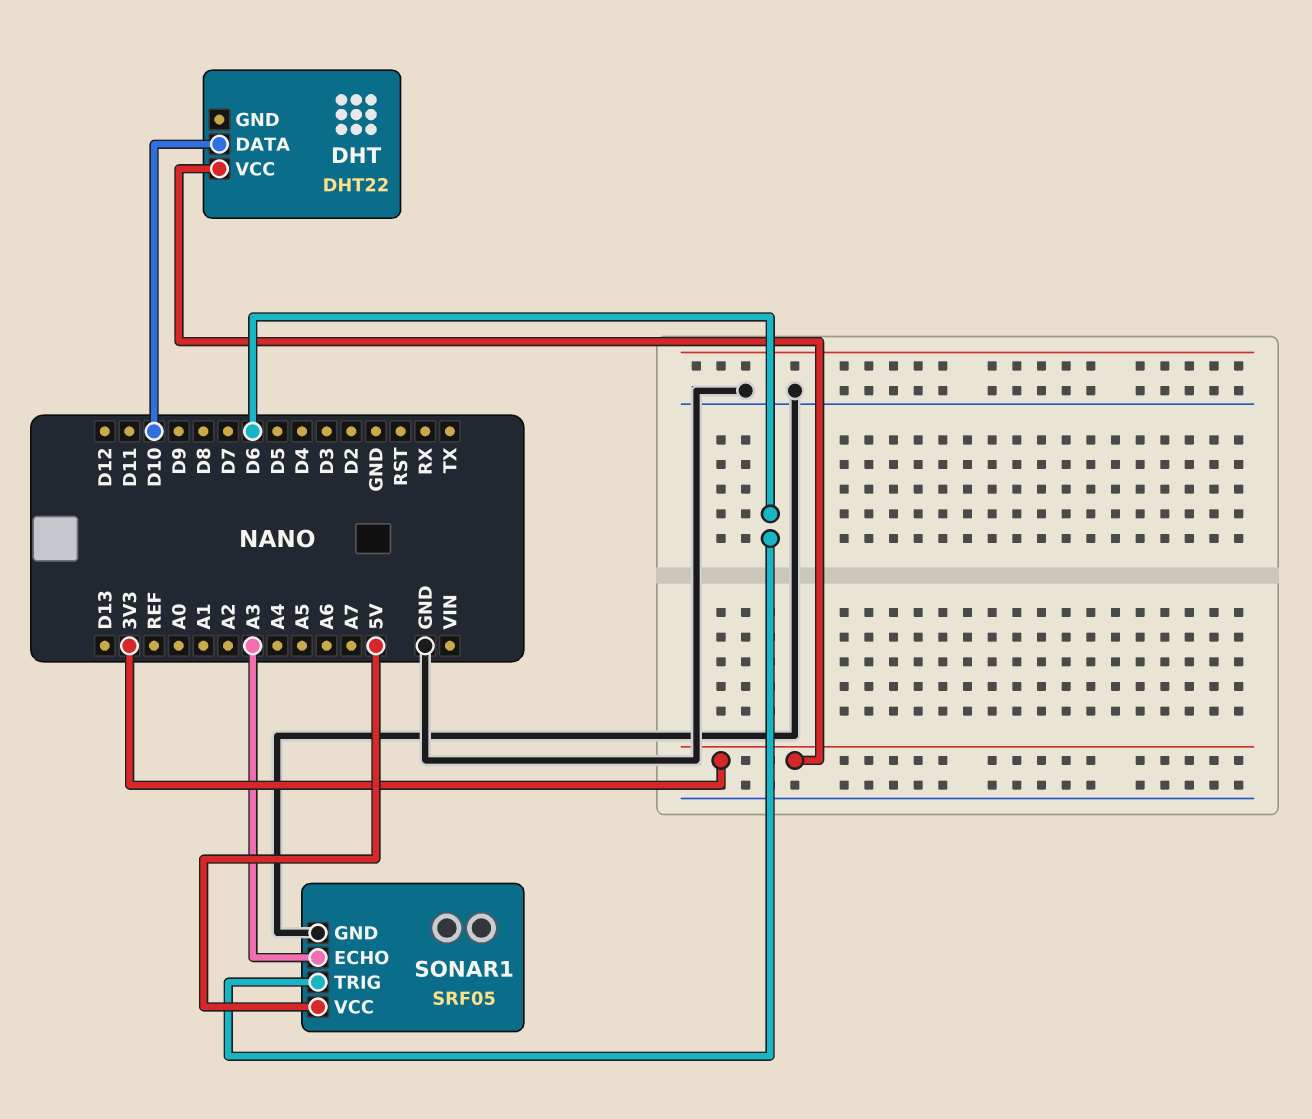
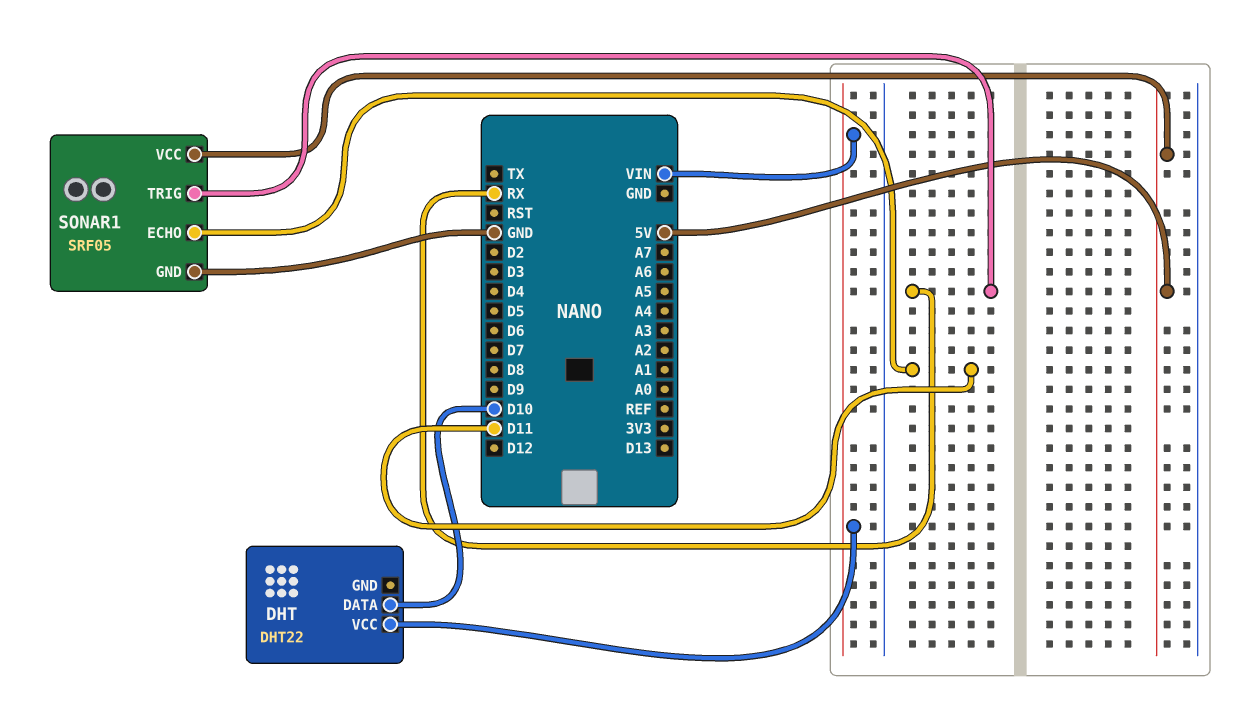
DHT pin VCC: 3V3 -> VIN
SONAR1 pin ECHO: A3 -> D11
SONAR1 pin TRIG: D6 -> RX

